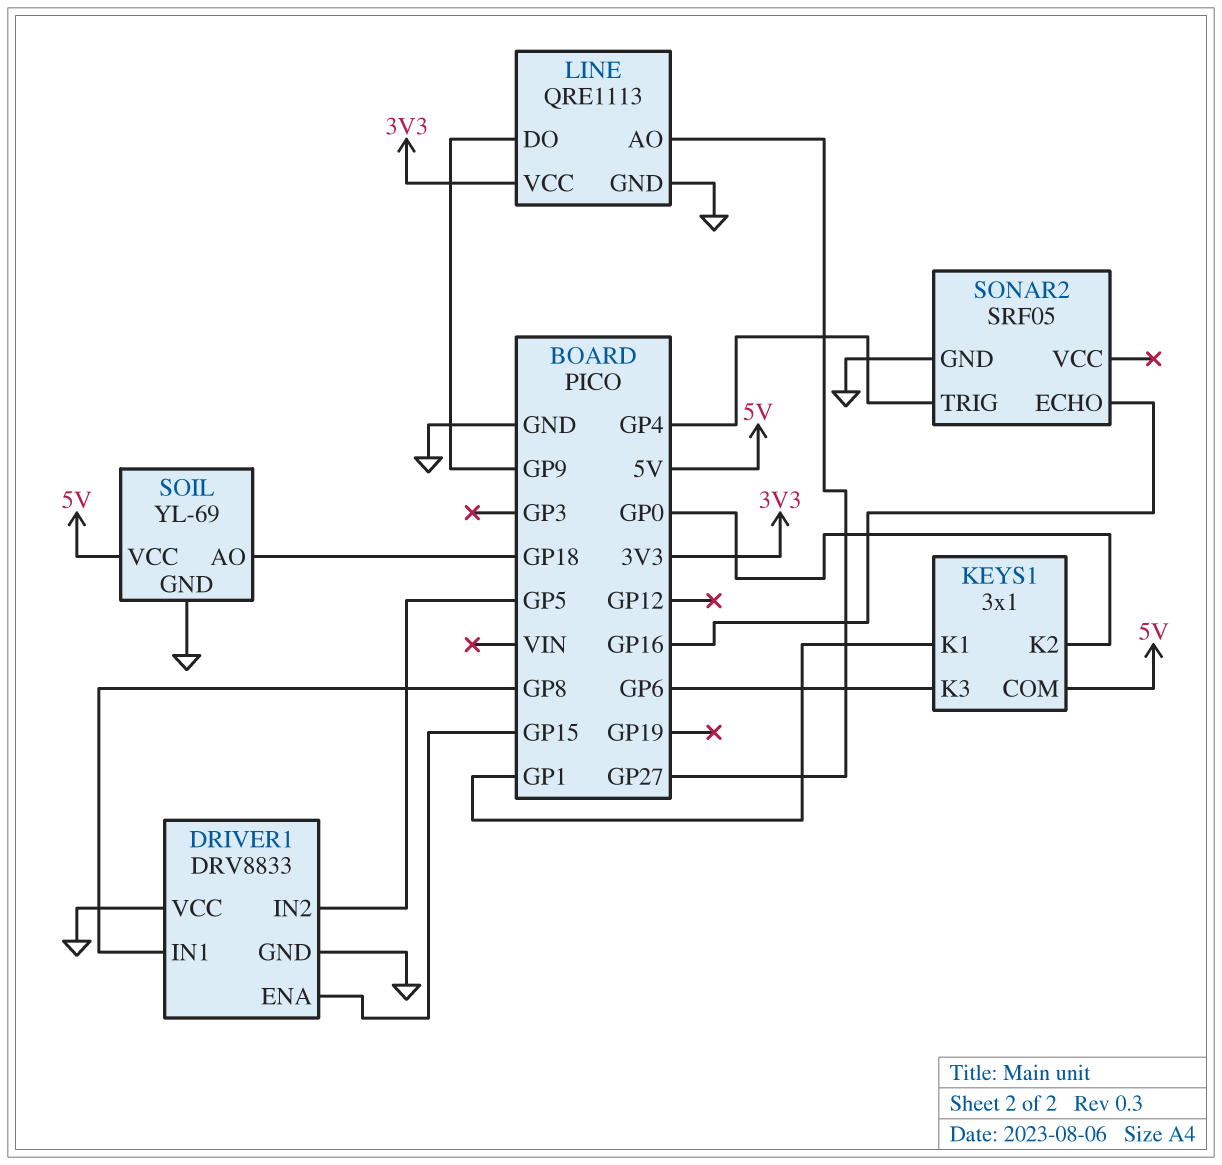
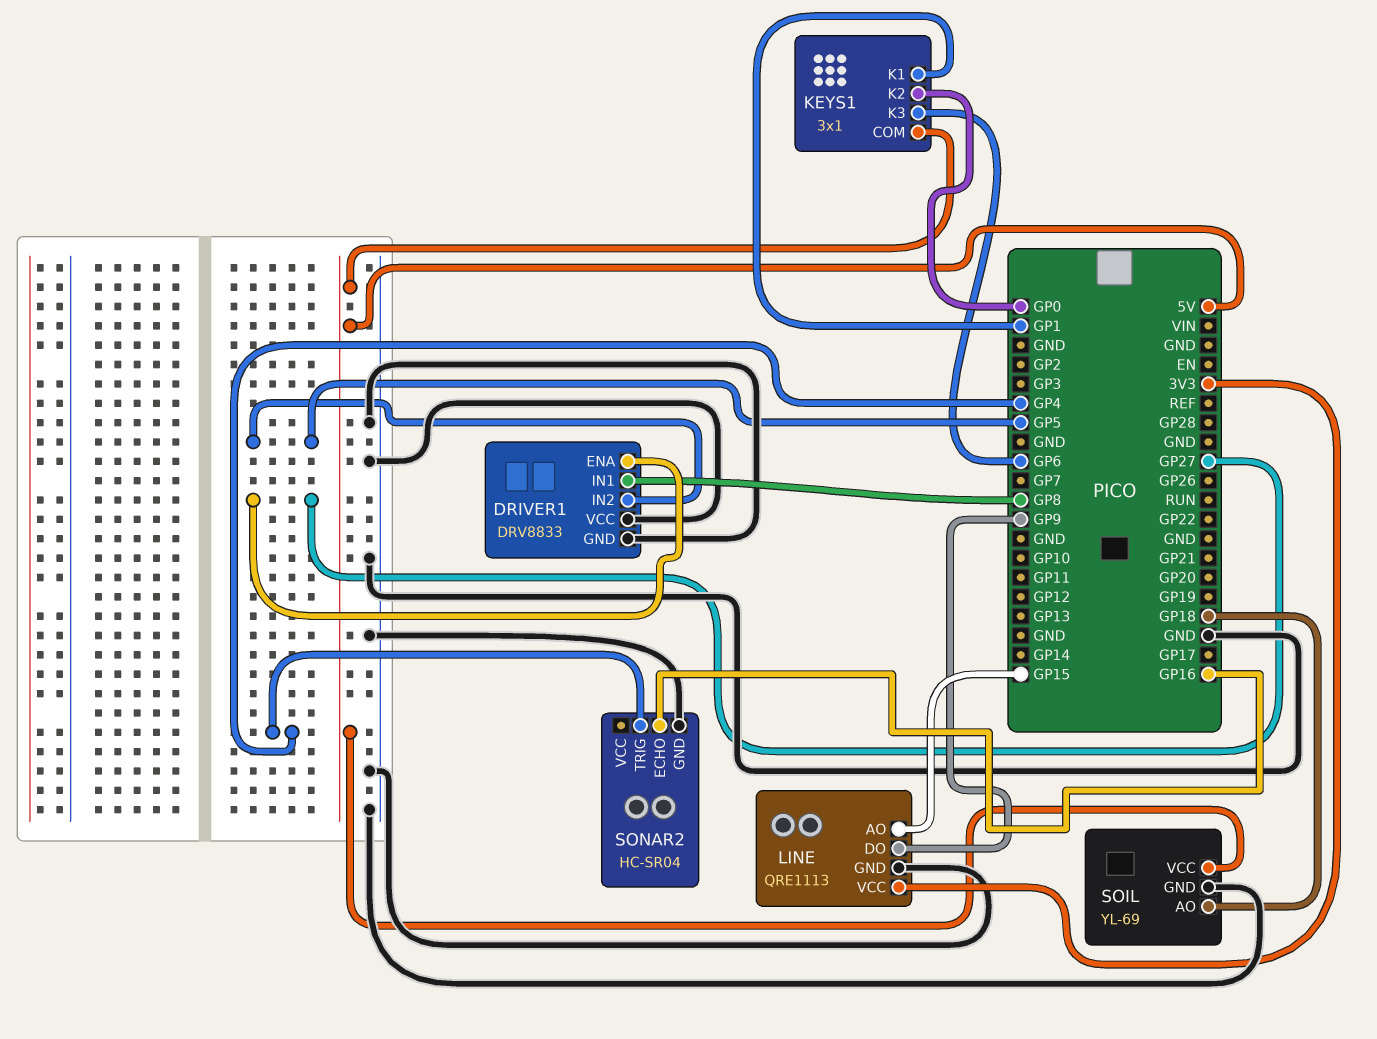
DRIVER1 pin ENA: GP15 -> GP27
LINE pin AO: GP27 -> GP15
SONAR2: SRF05 -> HC-SR04

